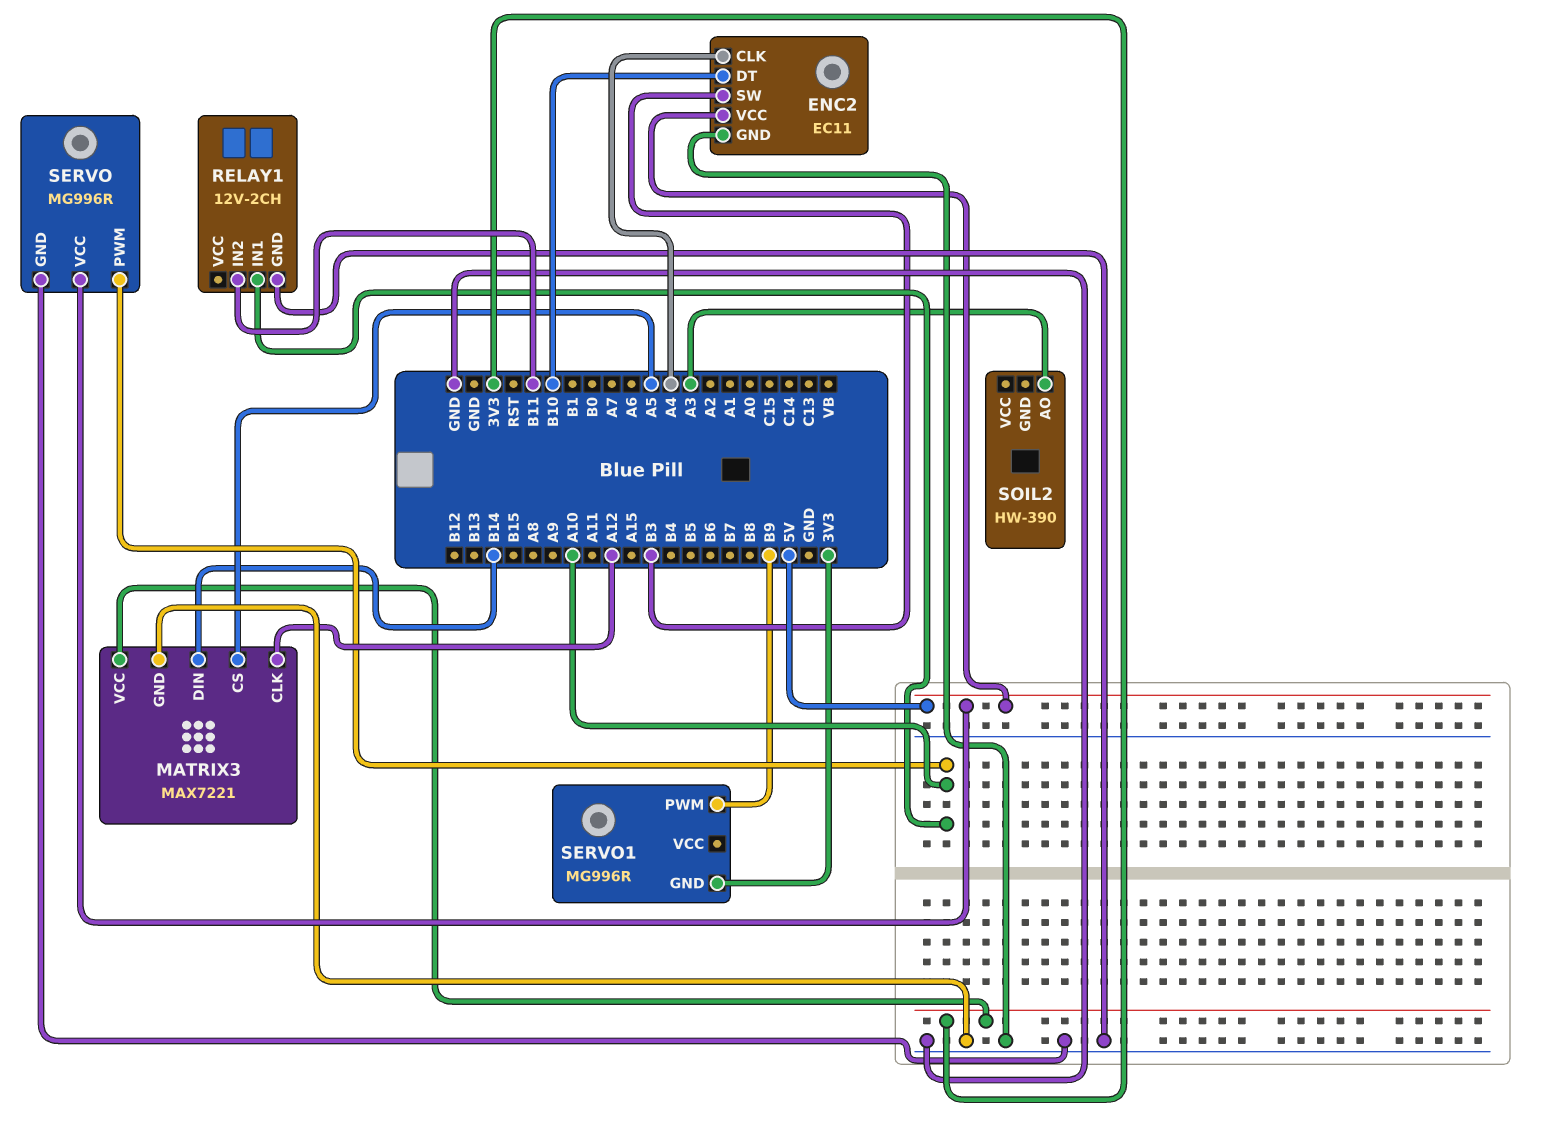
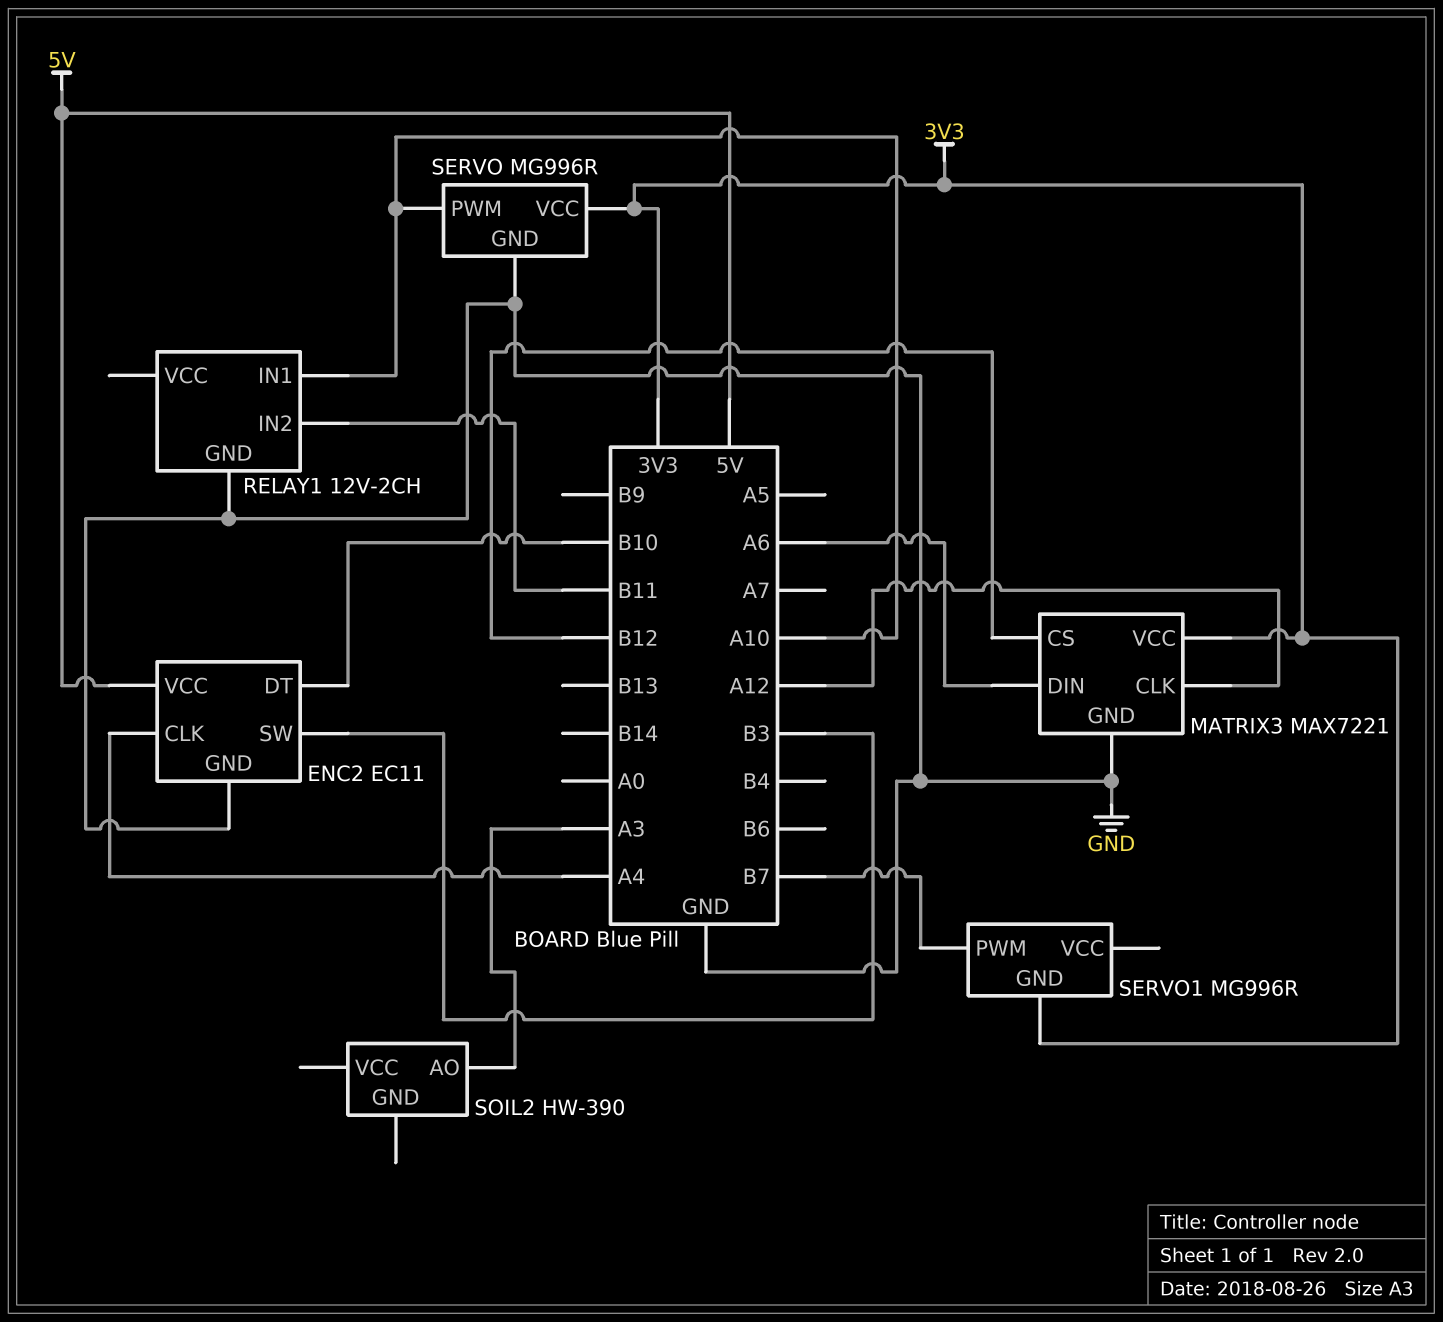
MATRIX3 pin CS: A5 -> B12
MATRIX3 pin DIN: B14 -> A6
SERVO pin VCC: 5V -> 3V3
SERVO1 pin PWM: B9 -> B7

